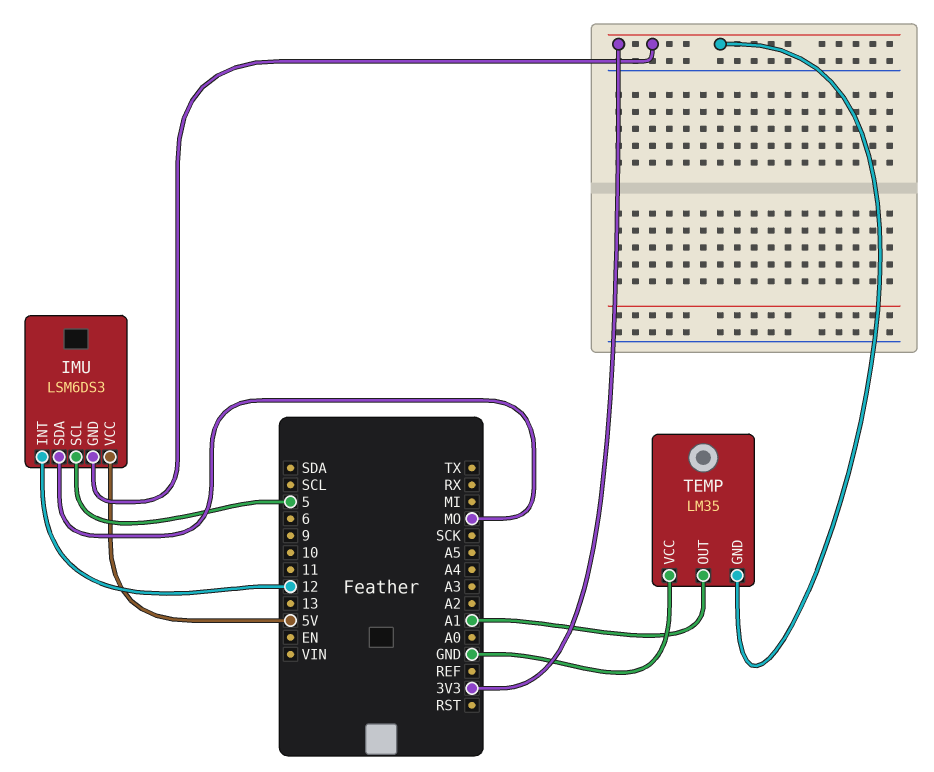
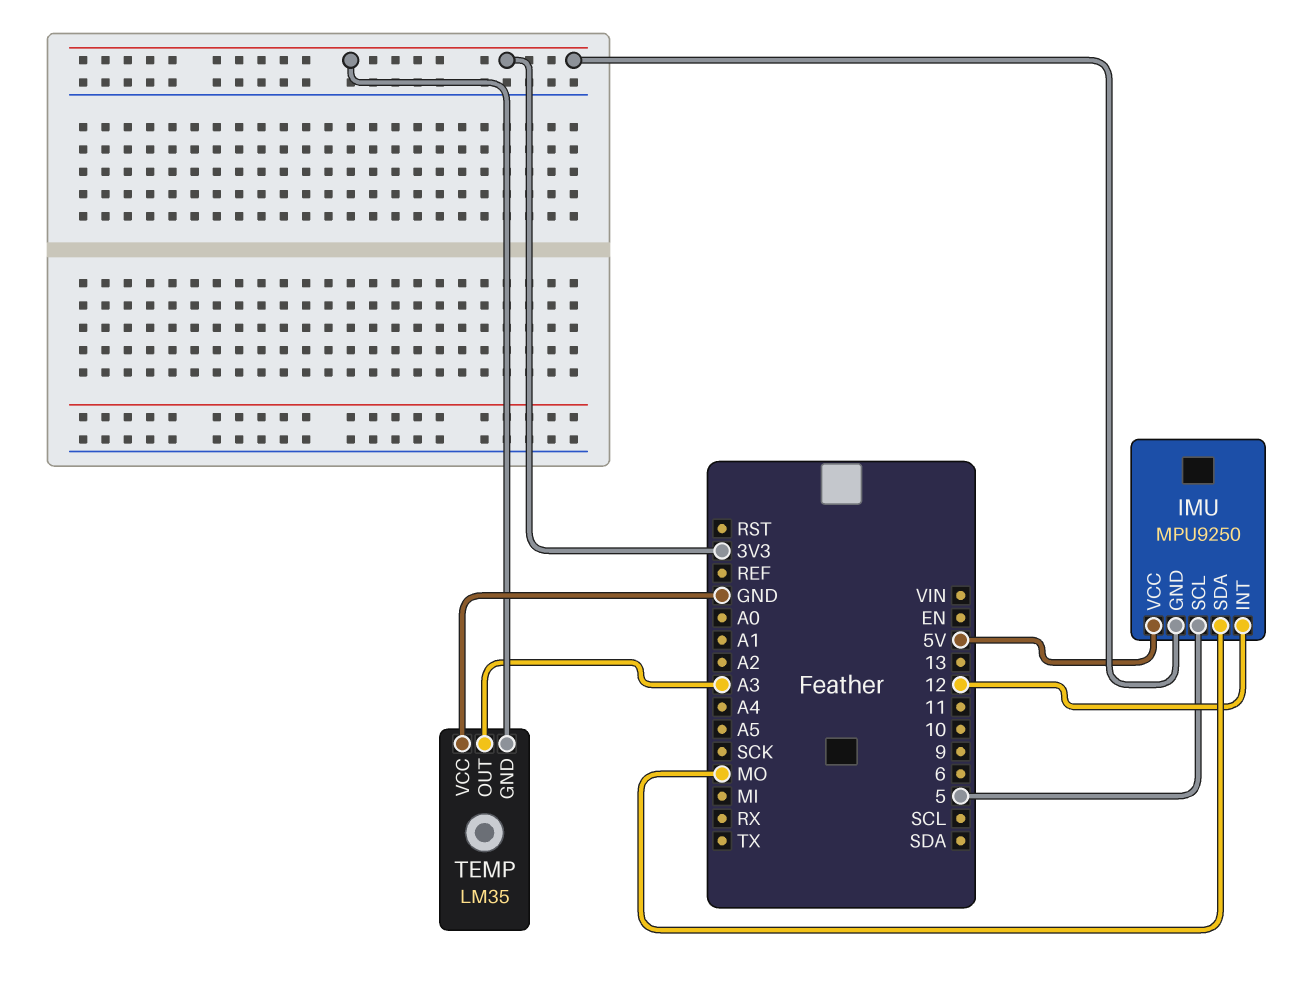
IMU: LSM6DS3 -> MPU9250
TEMP pin OUT: A1 -> A3

